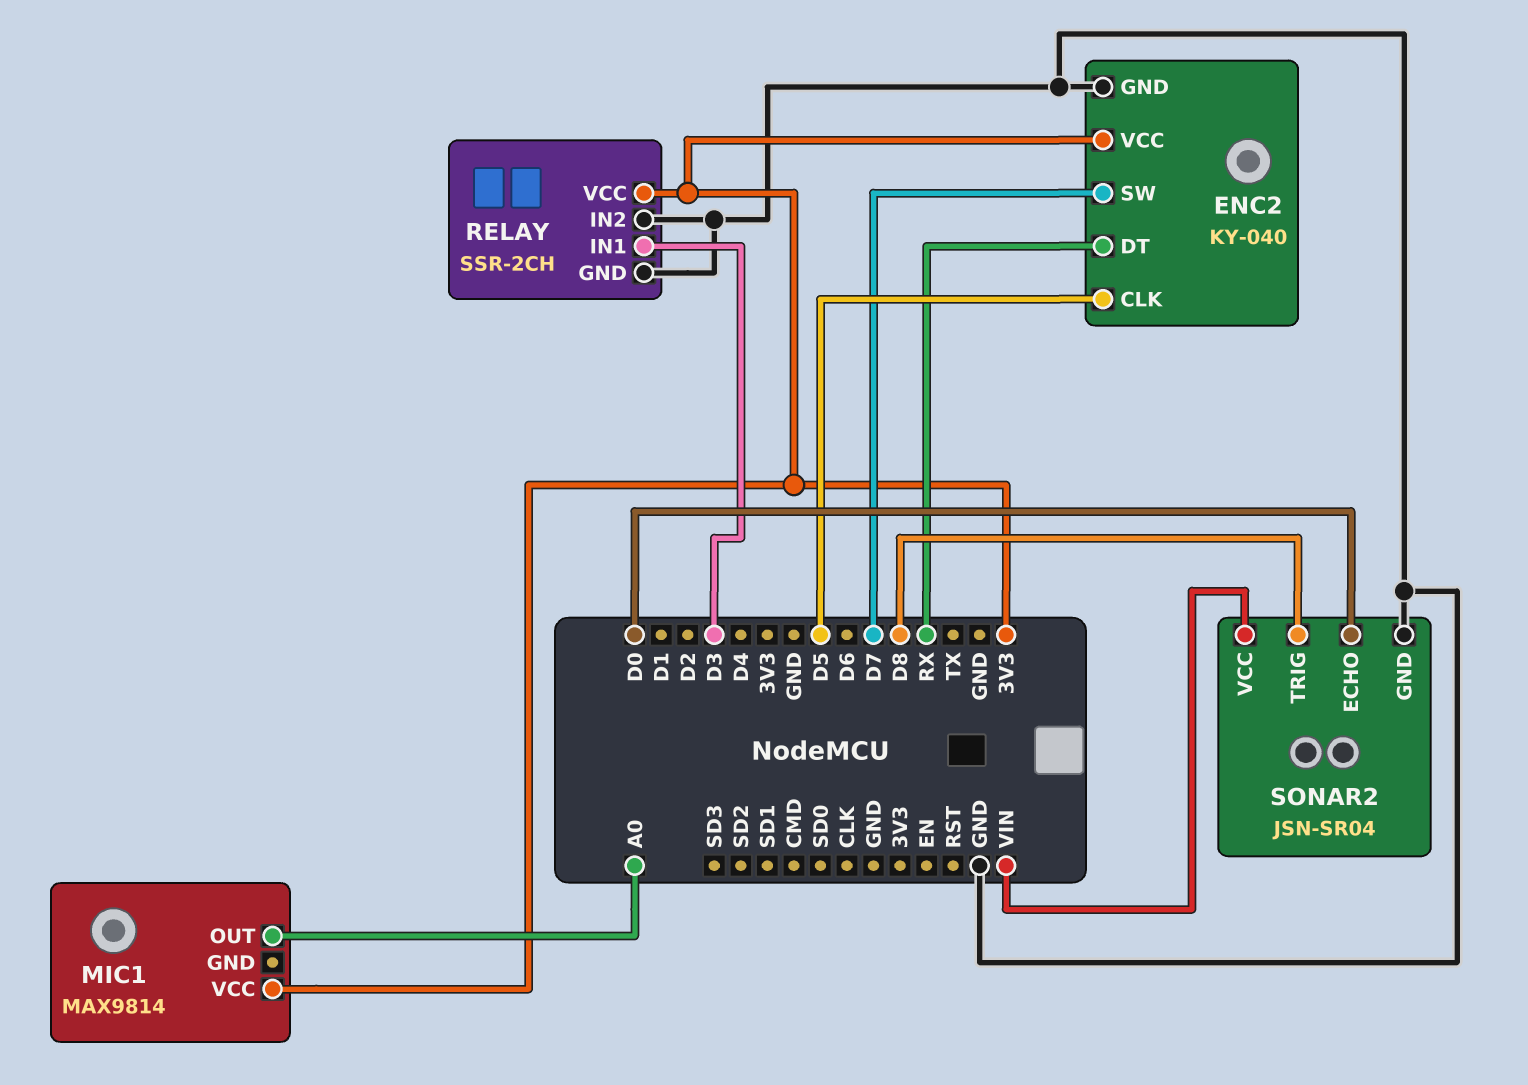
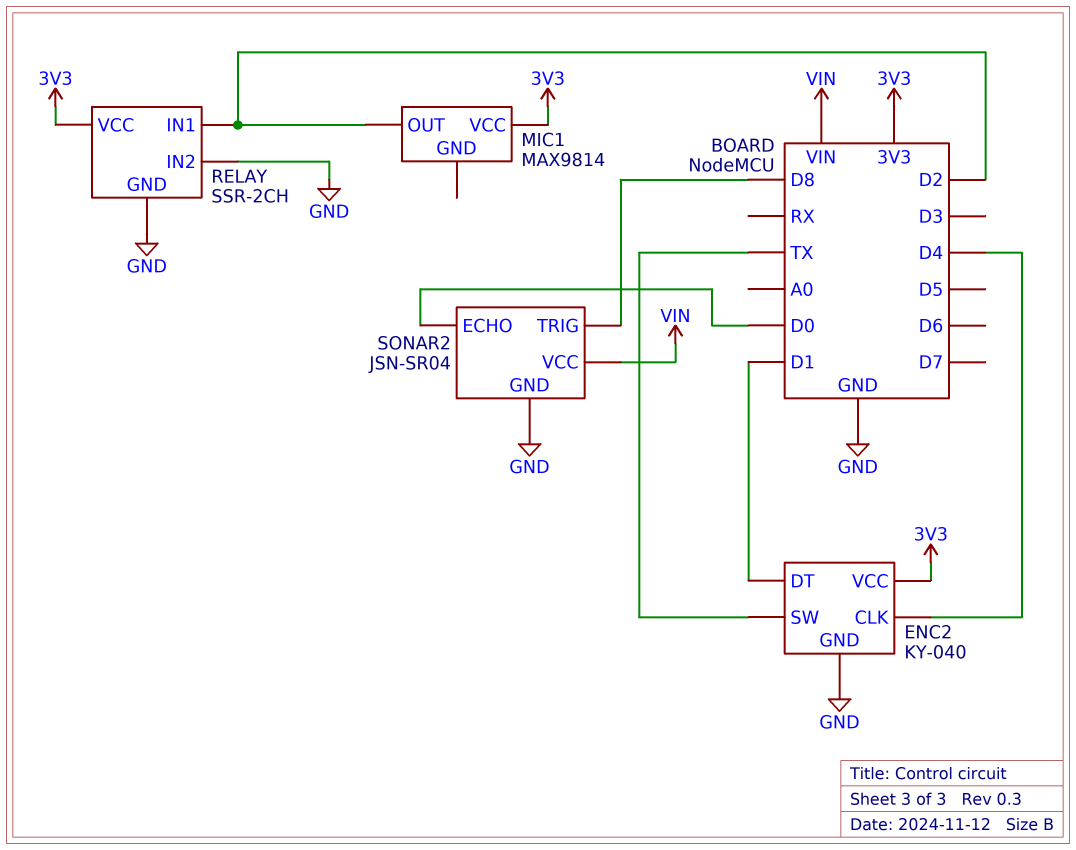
ENC2 pin CLK: D5 -> D4
ENC2 pin DT: RX -> D1
ENC2 pin SW: D7 -> TX
MIC1 pin OUT: A0 -> D2
RELAY pin IN1: D3 -> D2

